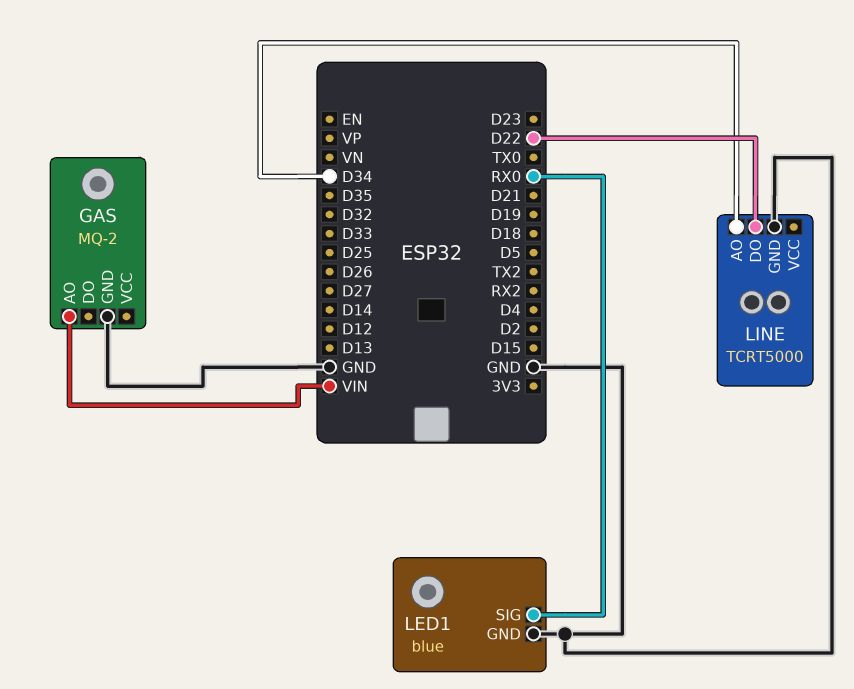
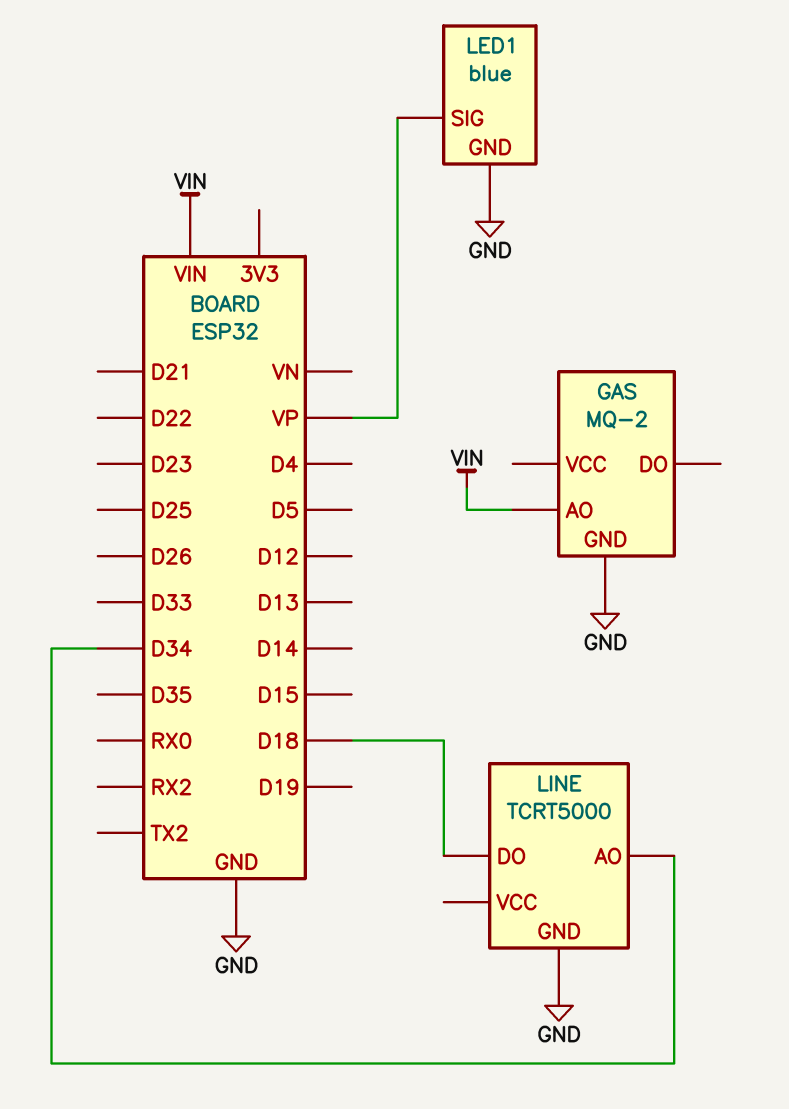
LED1 pin SIG: RX0 -> VP
LINE pin DO: D22 -> D18

